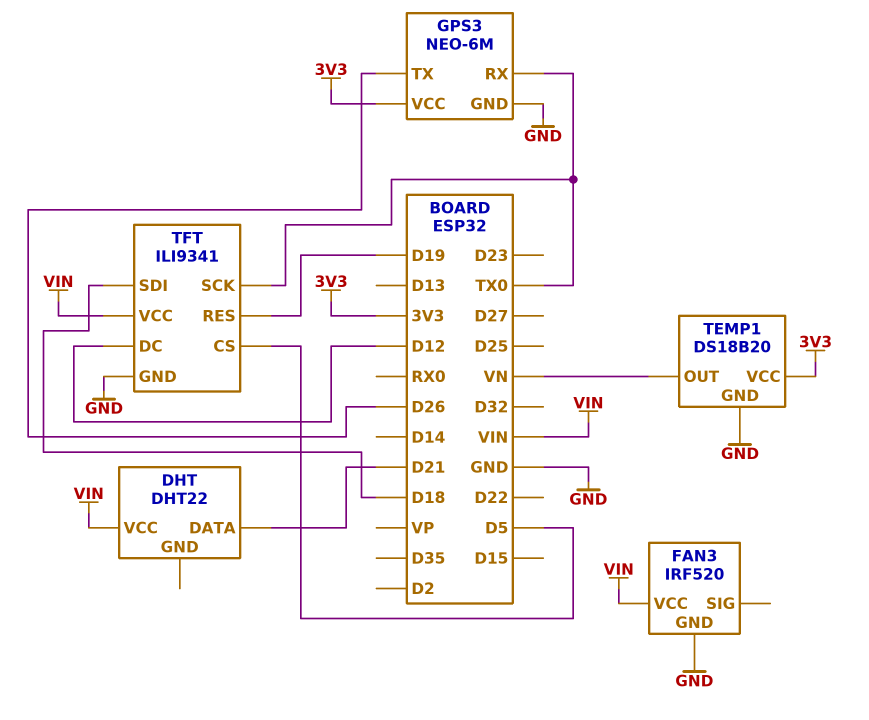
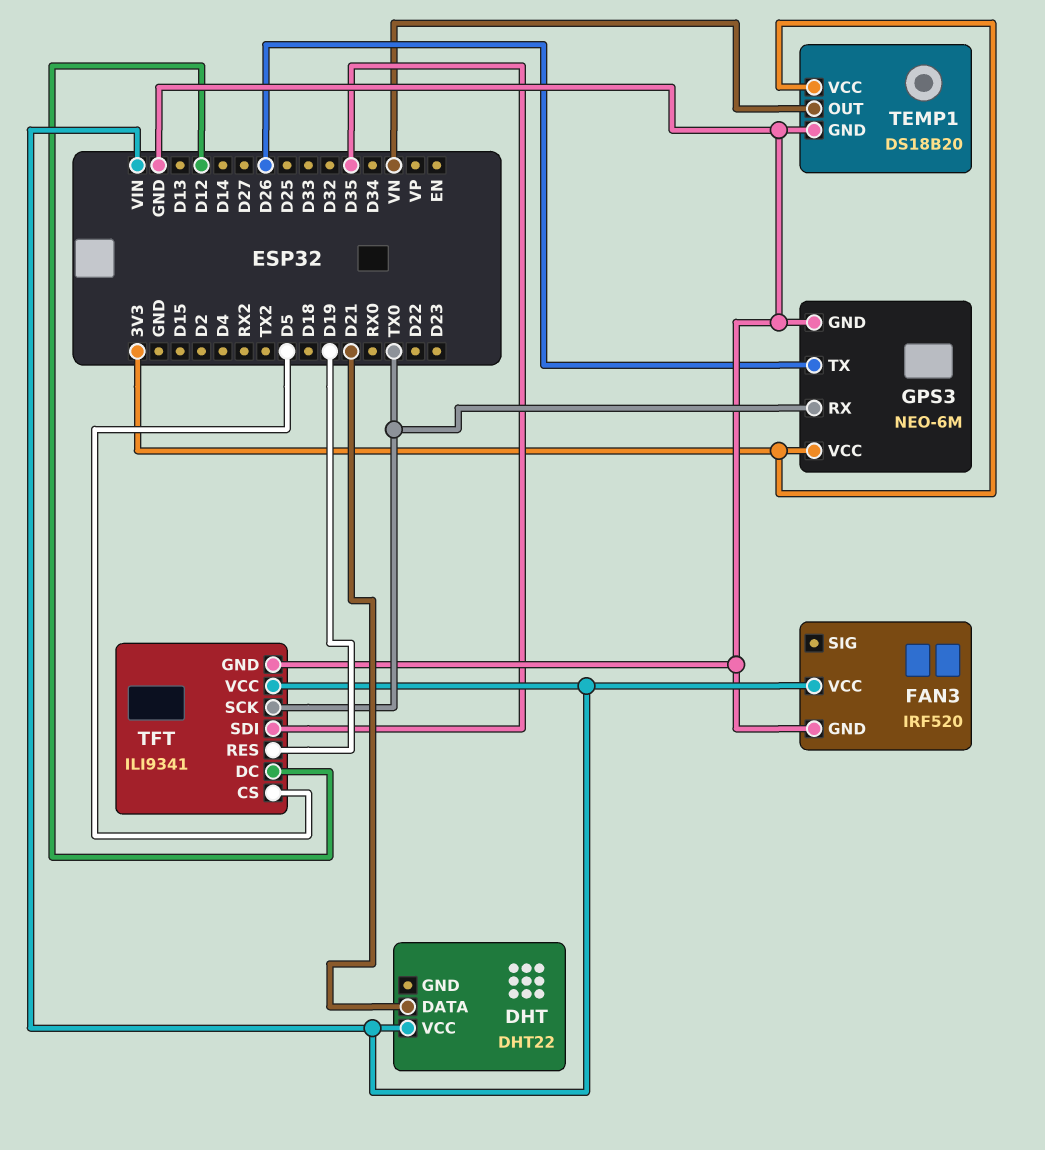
TFT pin SDI: D18 -> D35

